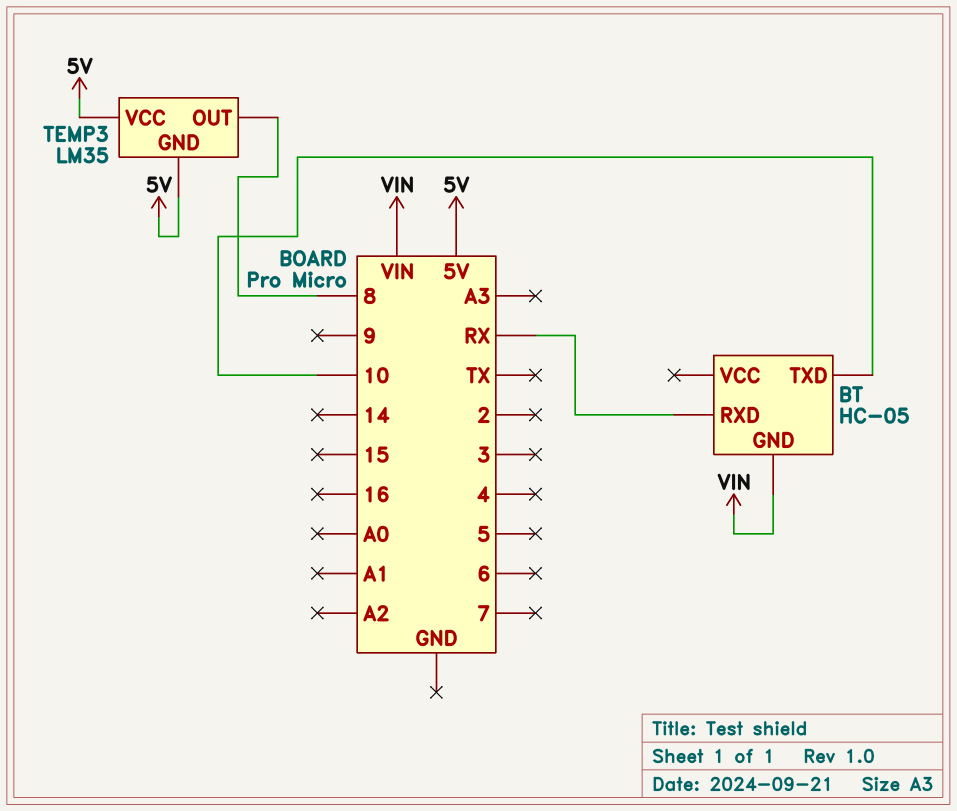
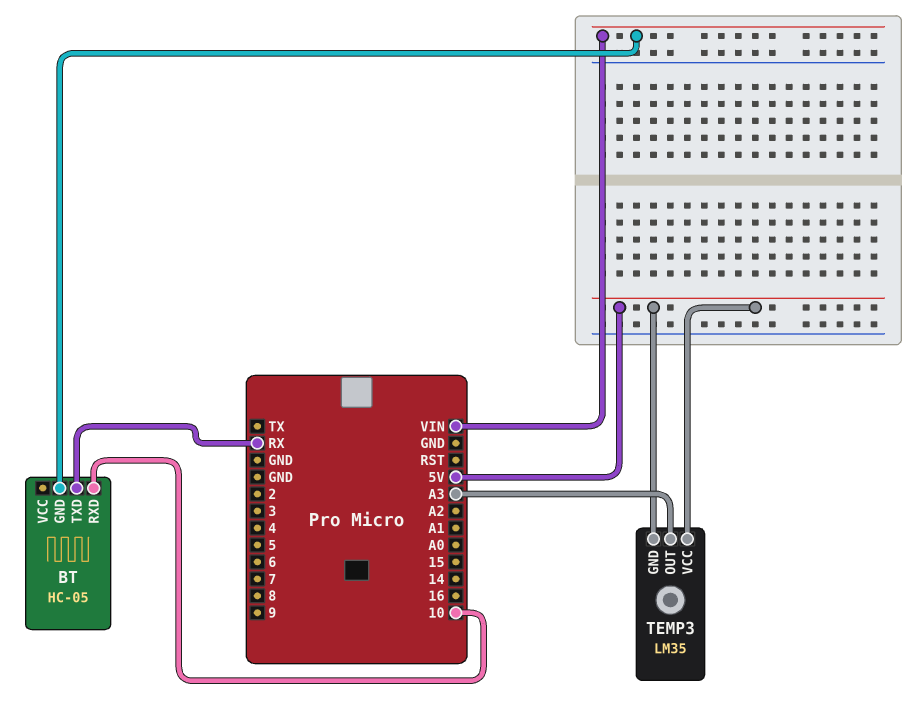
BT pin RXD: RX -> 10
BT pin TXD: 10 -> RX
TEMP3 pin OUT: 8 -> A3

